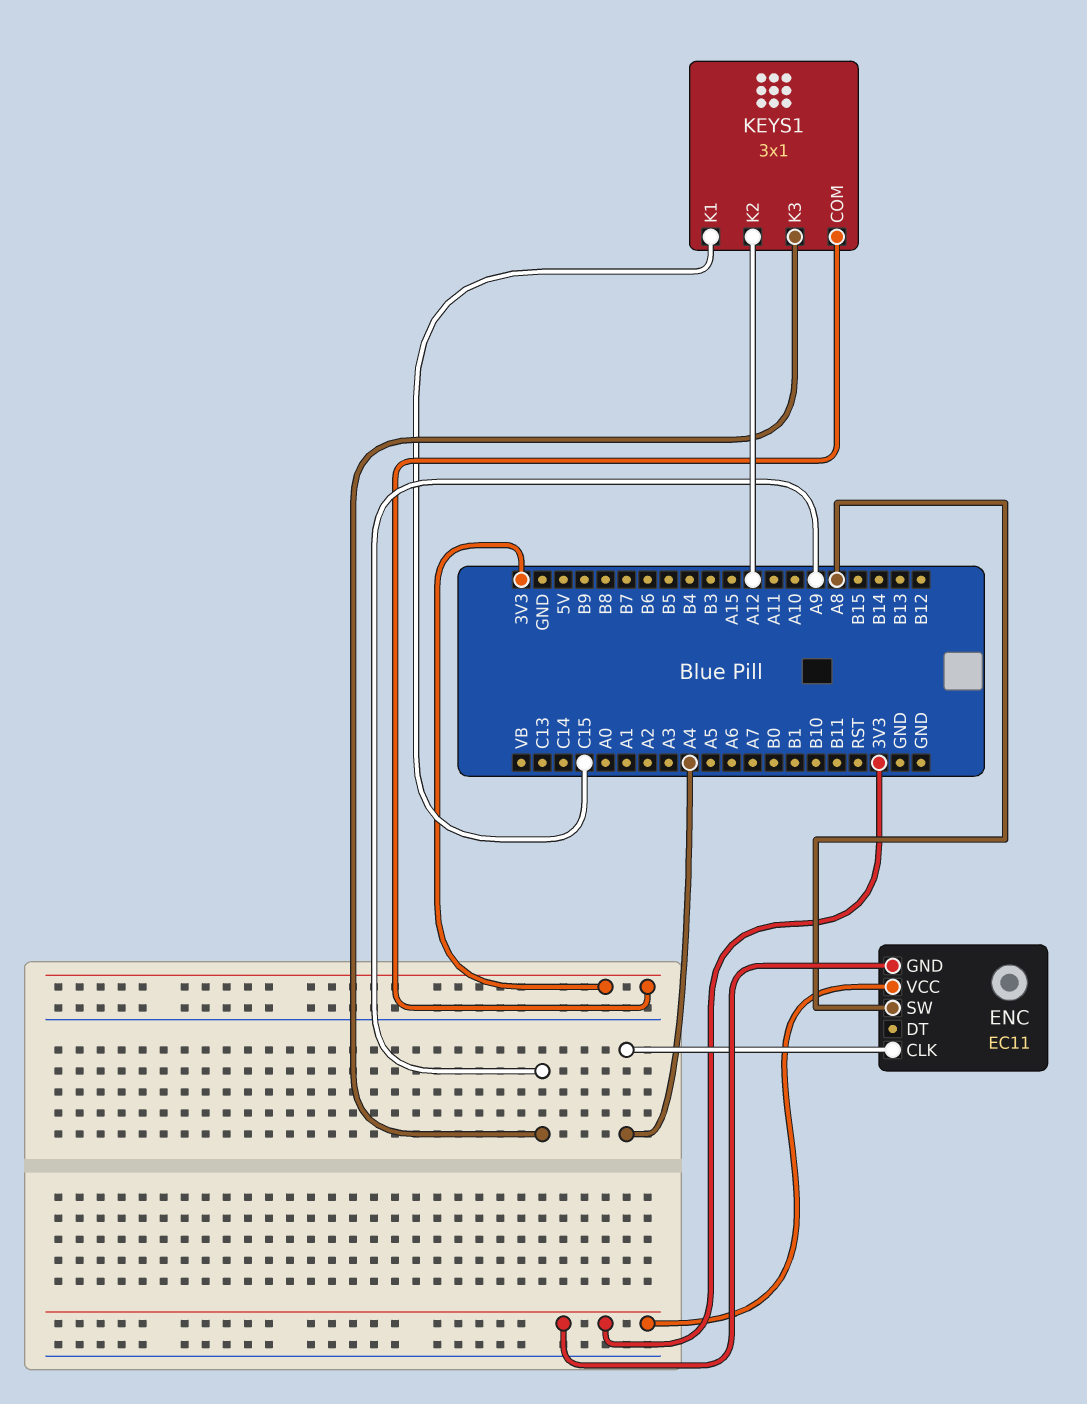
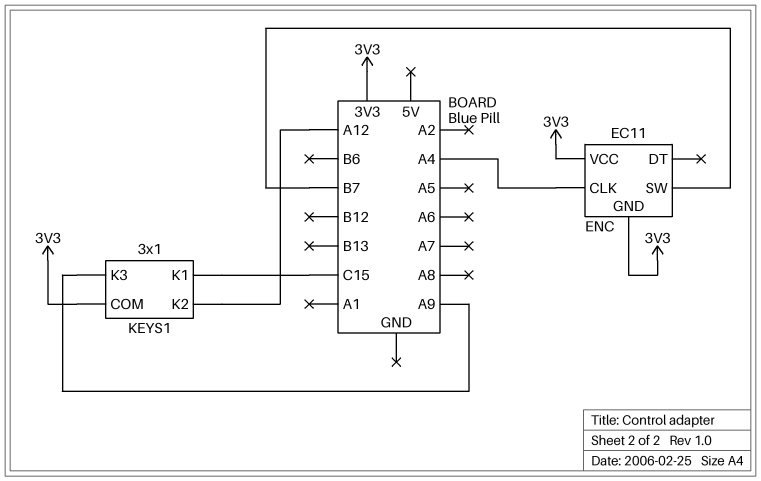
ENC pin SW: A8 -> B7

